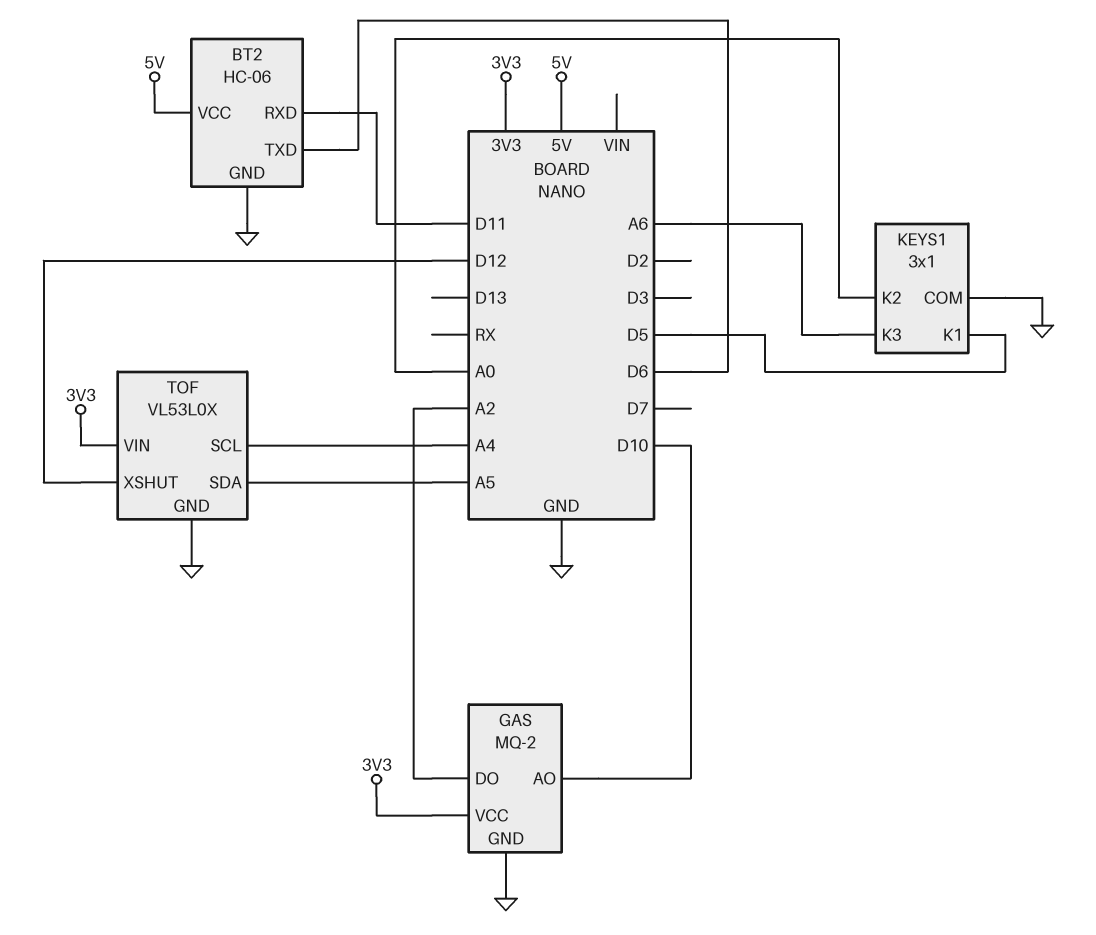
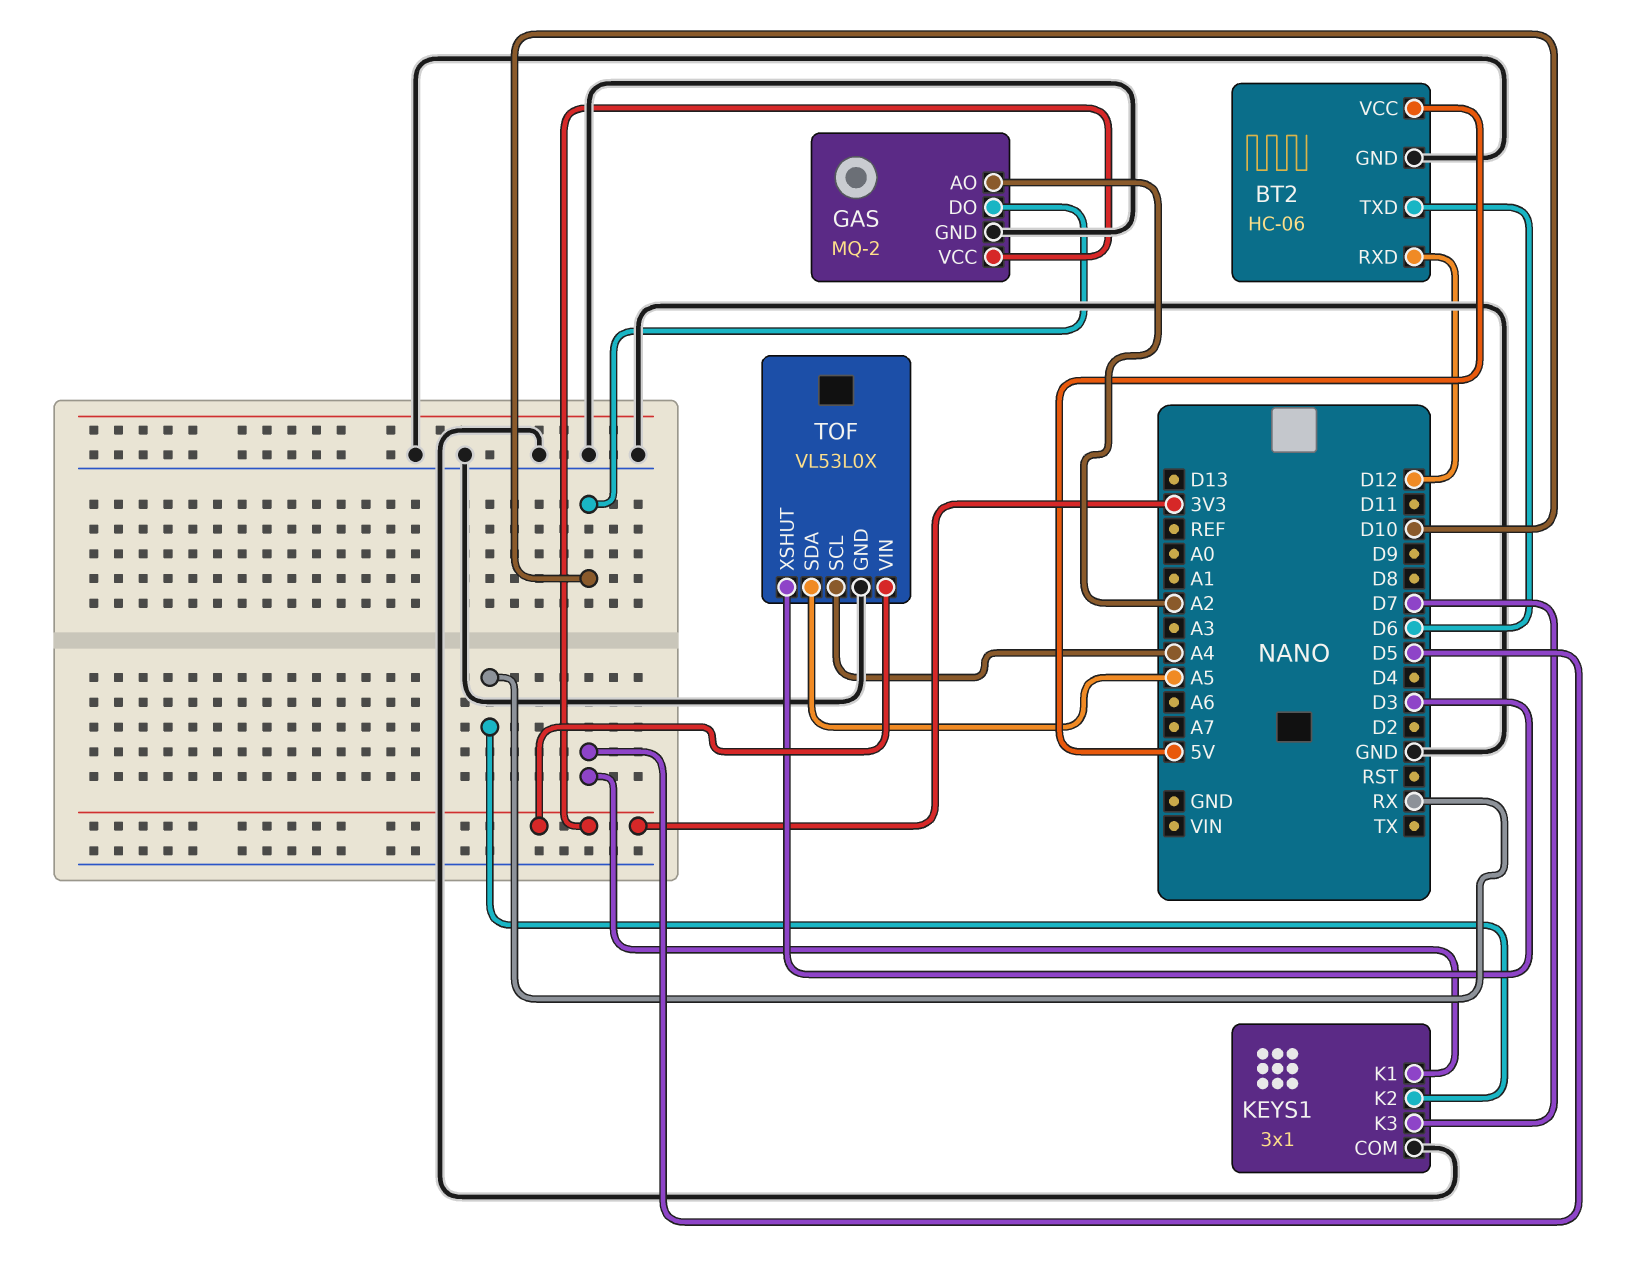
BT2 pin RXD: D11 -> D12
GAS pin AO: D10 -> A2
GAS pin DO: A2 -> D10
KEYS1 pin K2: A0 -> RX
KEYS1 pin K3: A6 -> D7
TOF pin XSHUT: D12 -> D3

